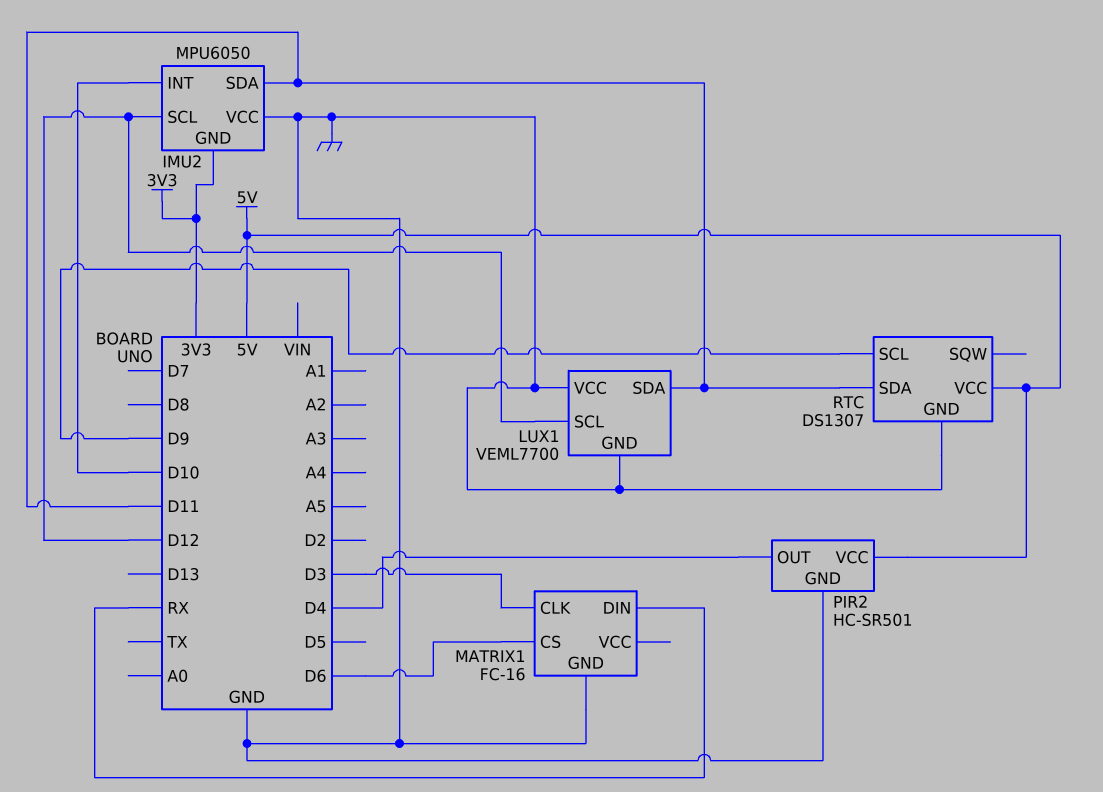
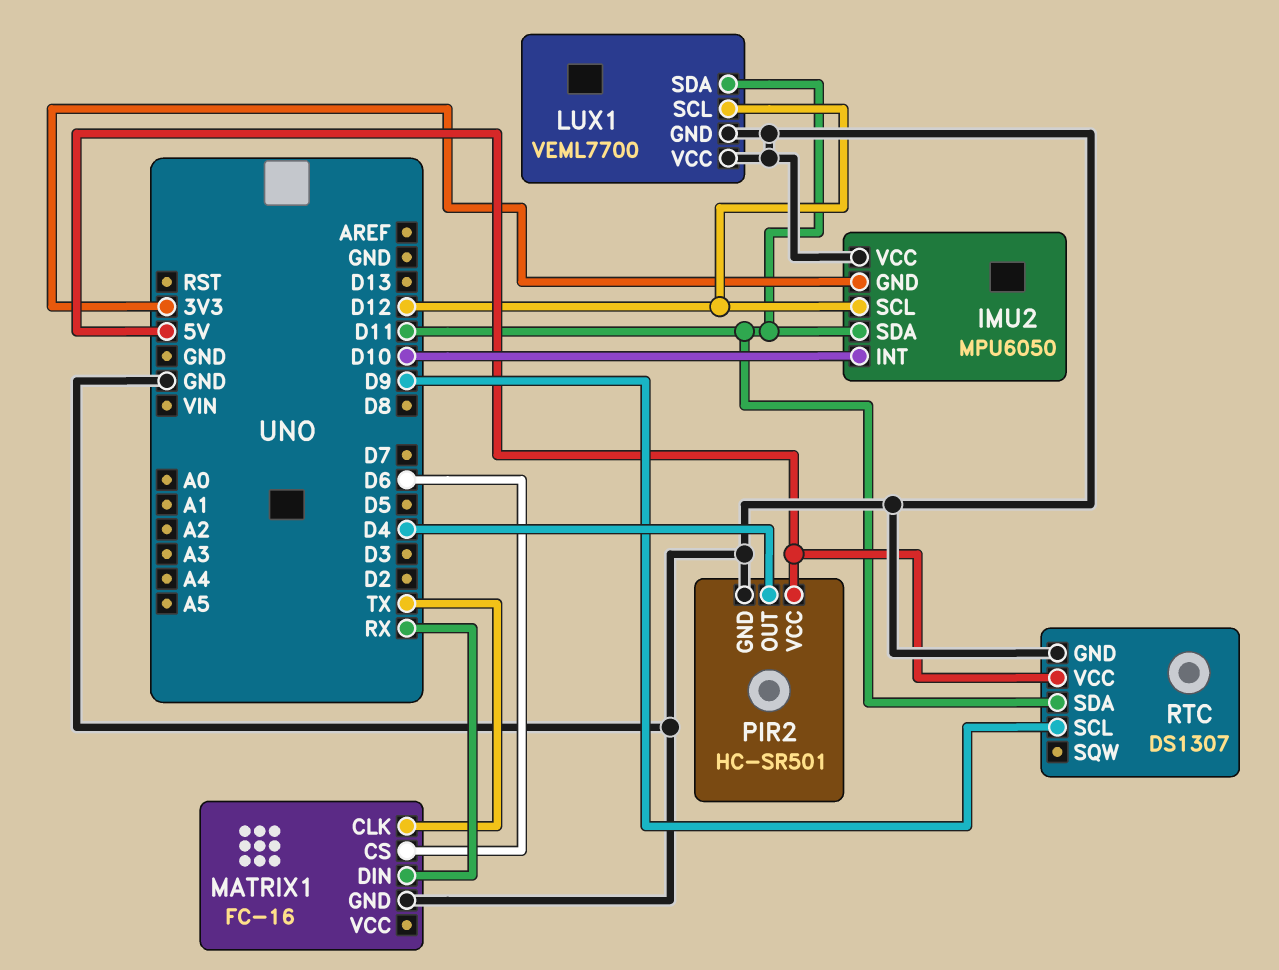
MATRIX1 pin CLK: D3 -> TX

